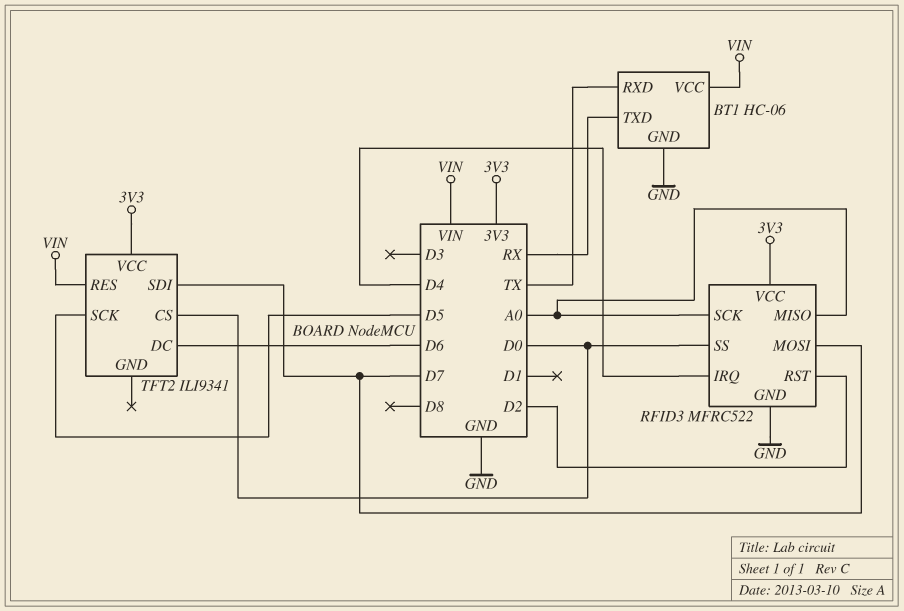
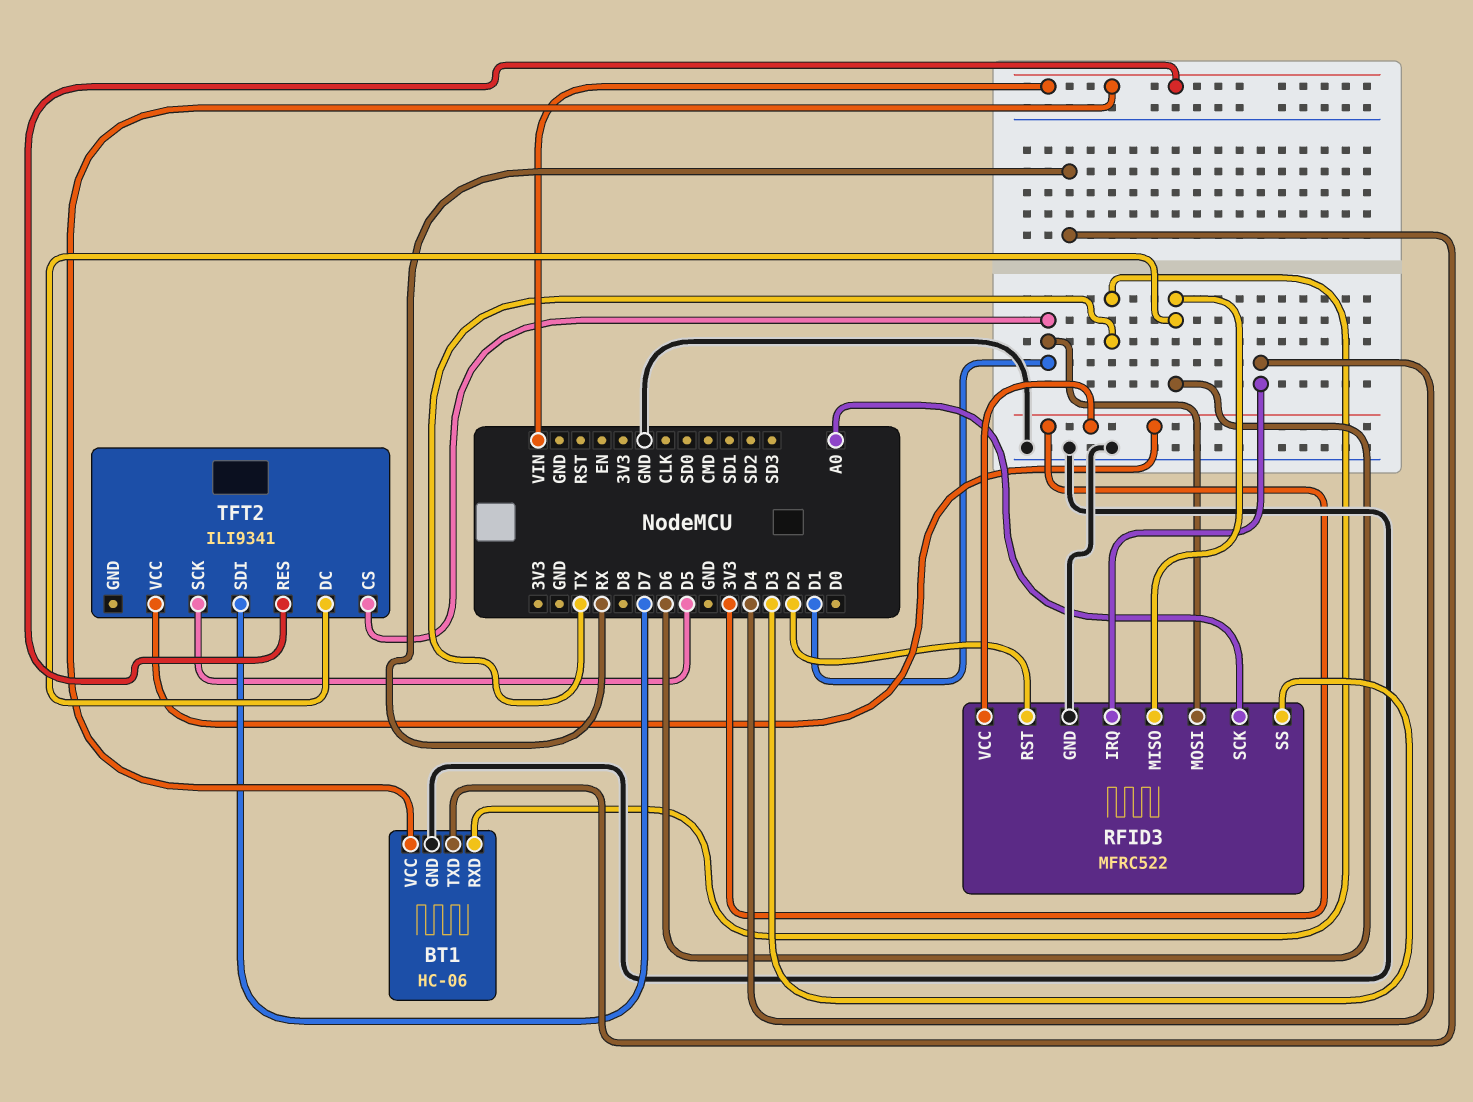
RFID3 pin MISO: A0 -> D6
RFID3 pin MOSI: D7 -> D1
RFID3 pin SS: D0 -> D3
TFT2 pin CS: D0 -> D1

